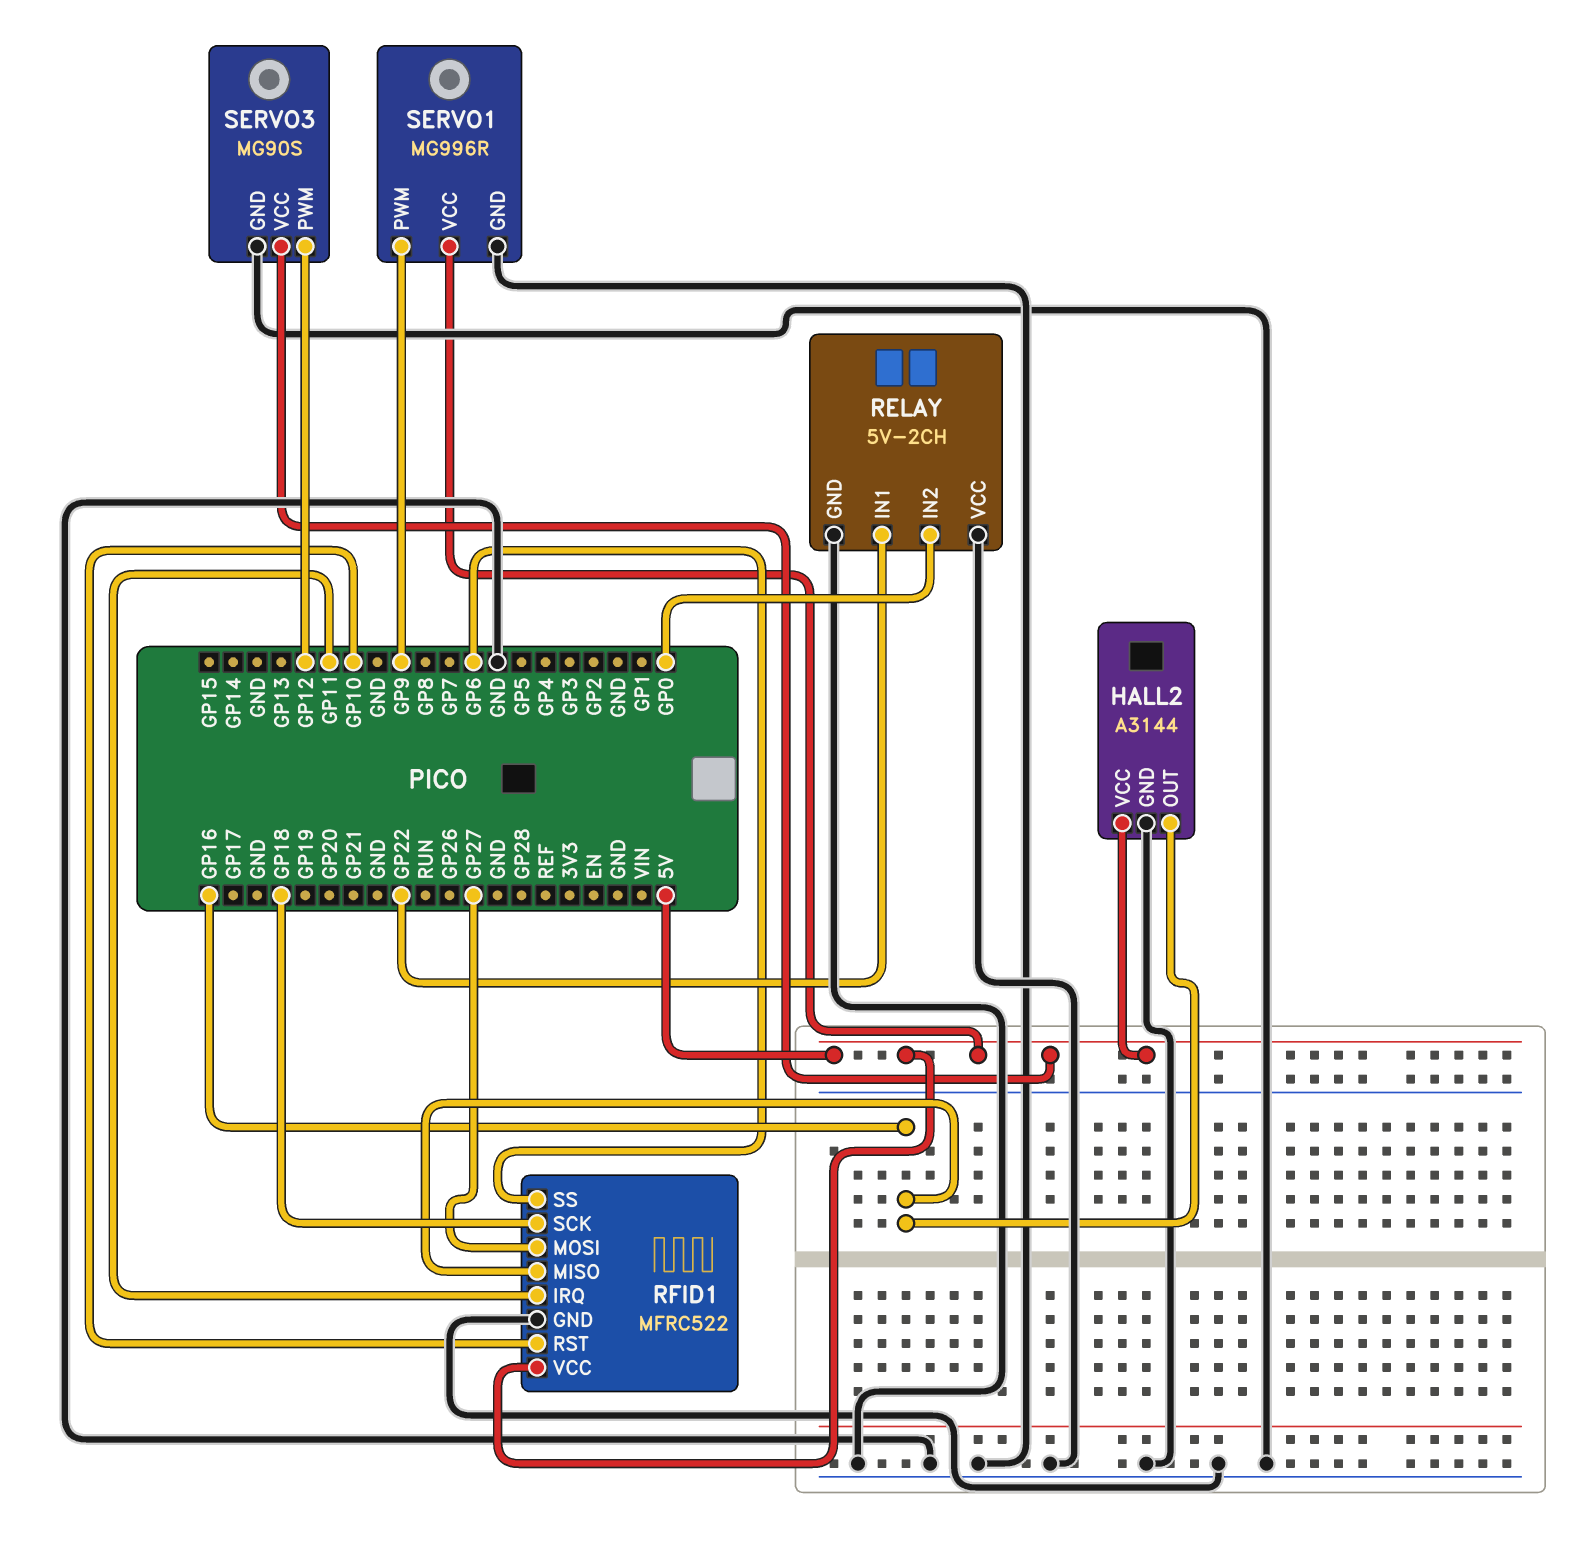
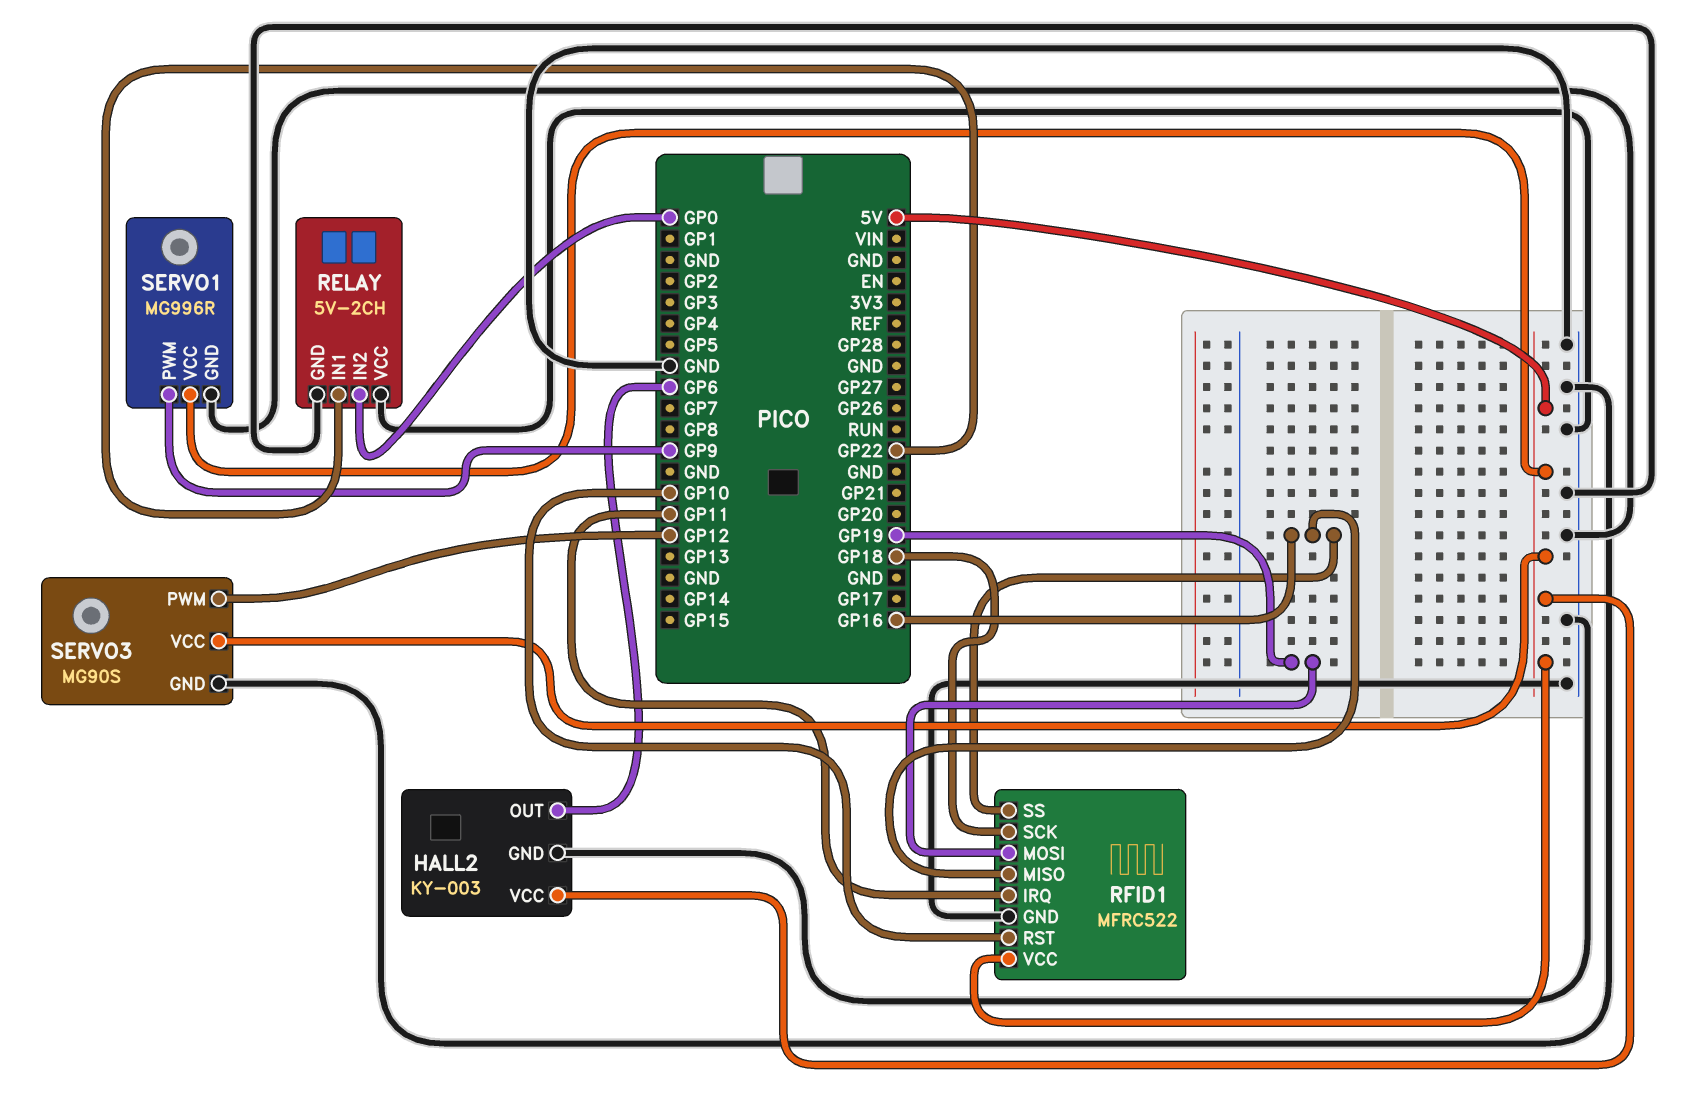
HALL2: A3144 -> KY-003
HALL2 pin OUT: GP16 -> GP6
RFID1 pin MOSI: GP27 -> GP19
RFID1 pin SS: GP6 -> GP16

